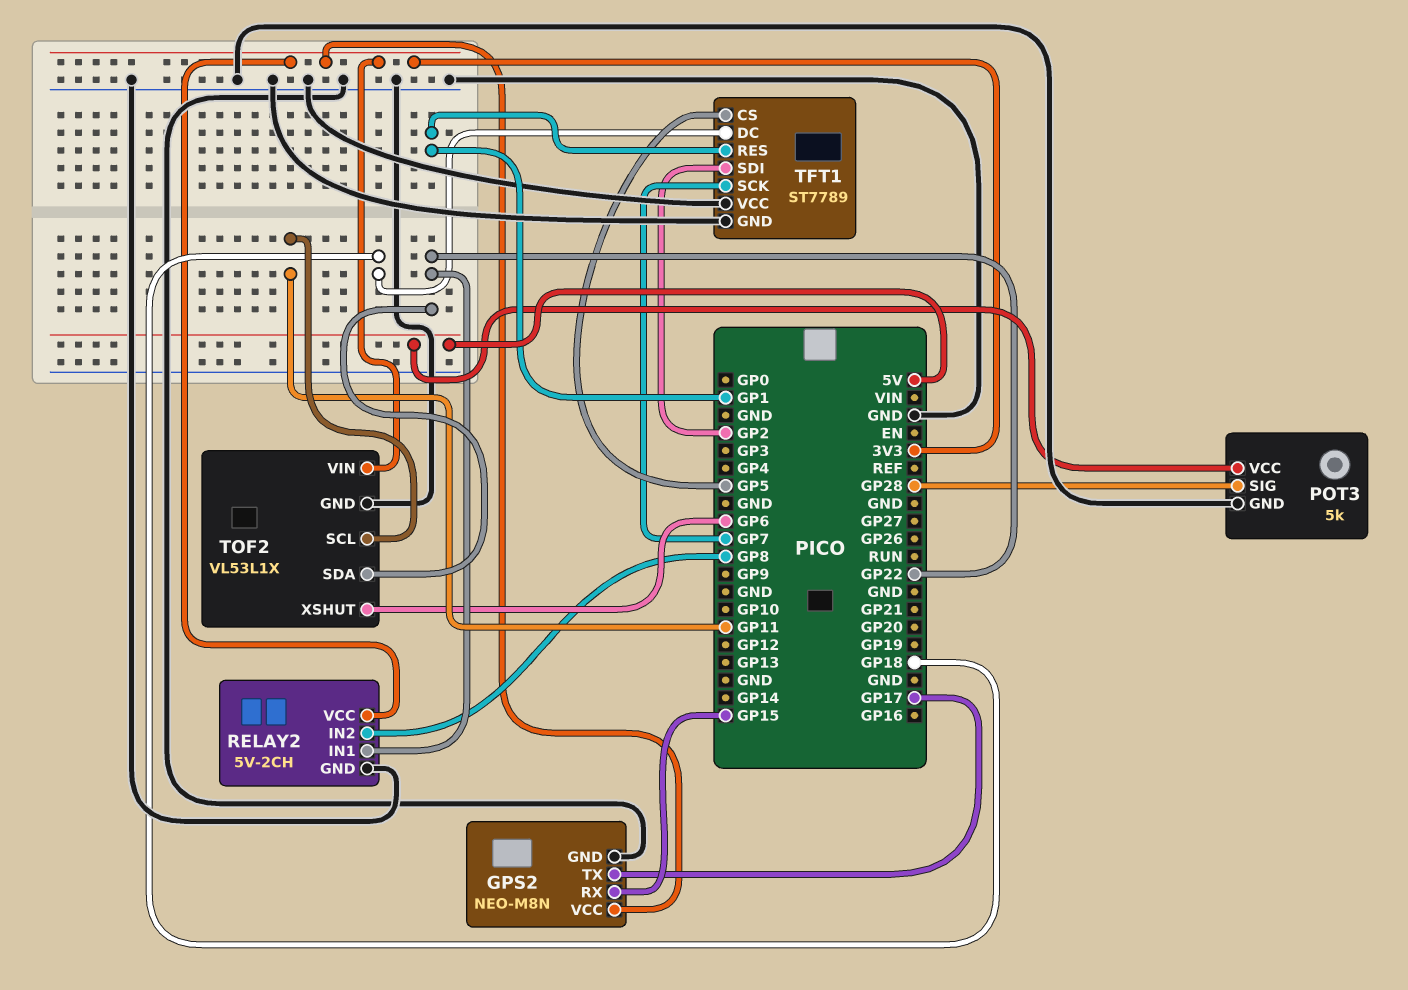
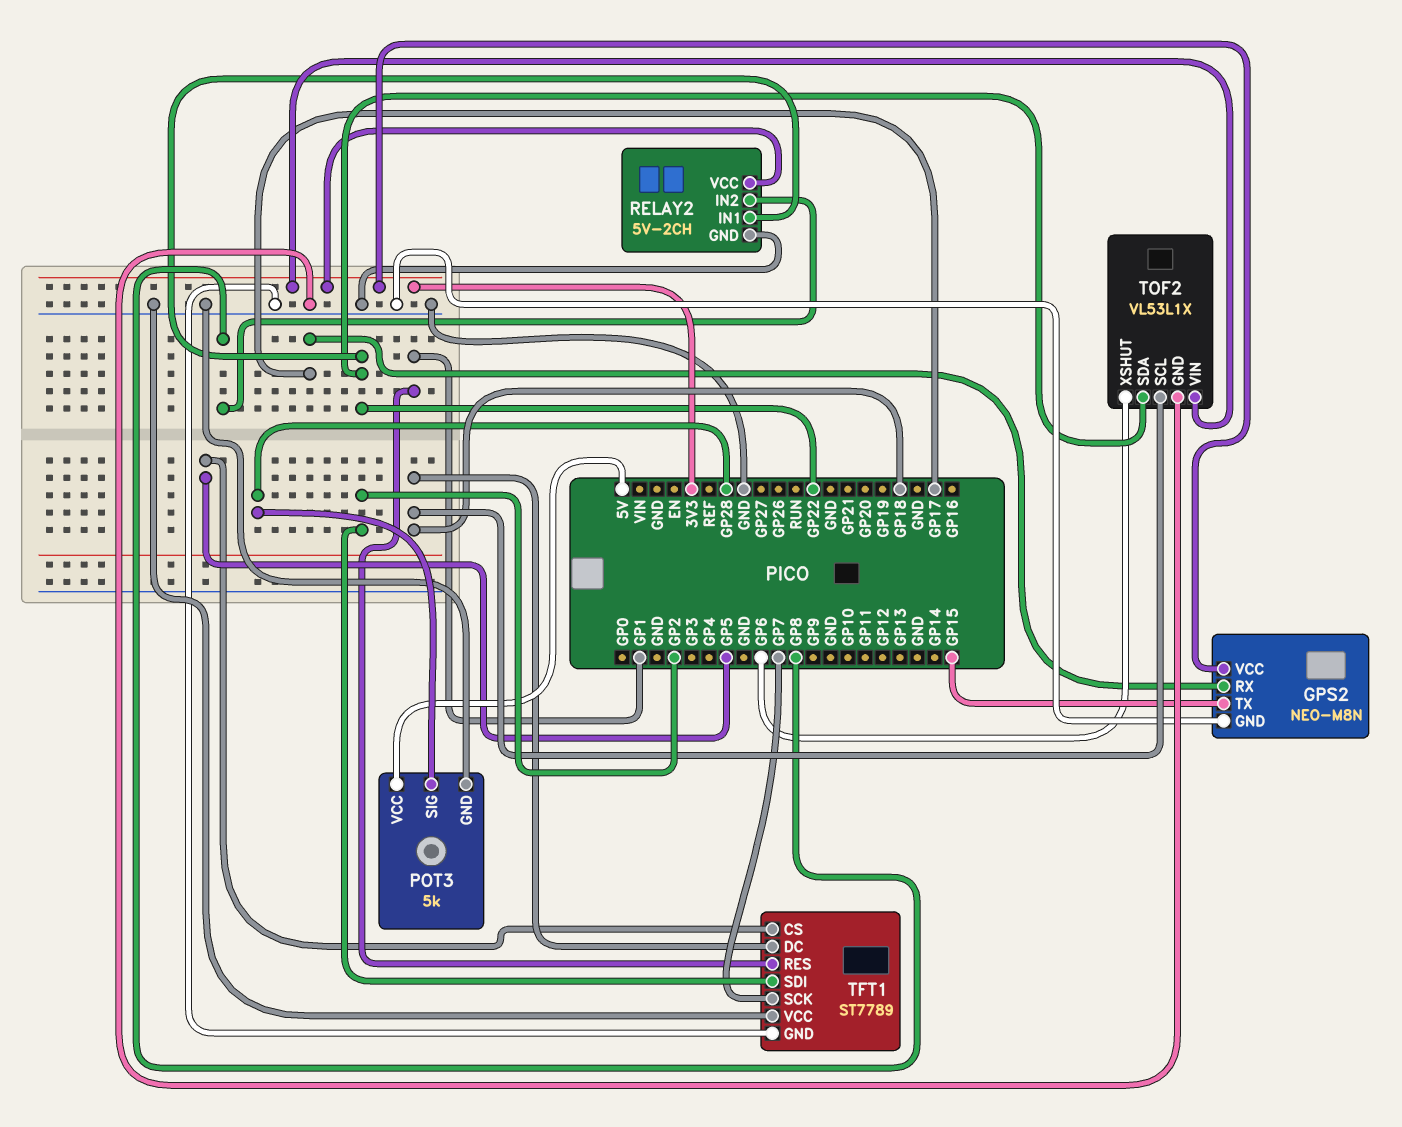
GPS2 pin RX: GP15 -> GP17
GPS2 pin TX: GP17 -> GP15
TOF2 pin SCL: GP11 -> GP18

